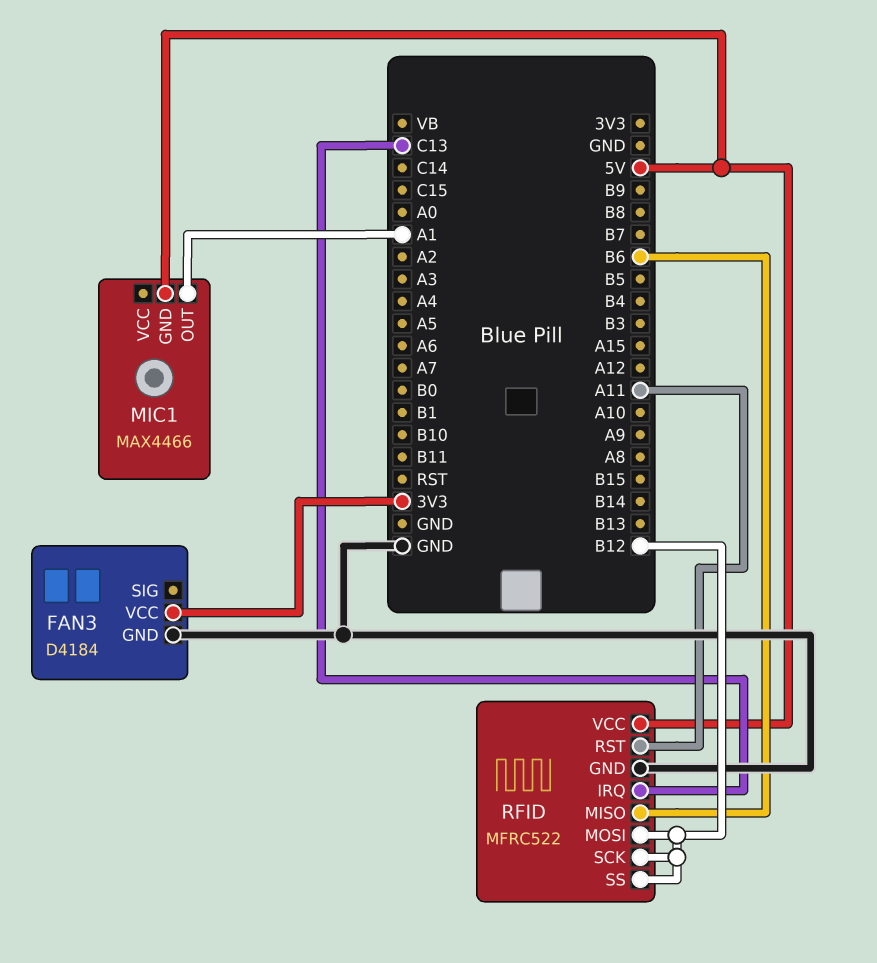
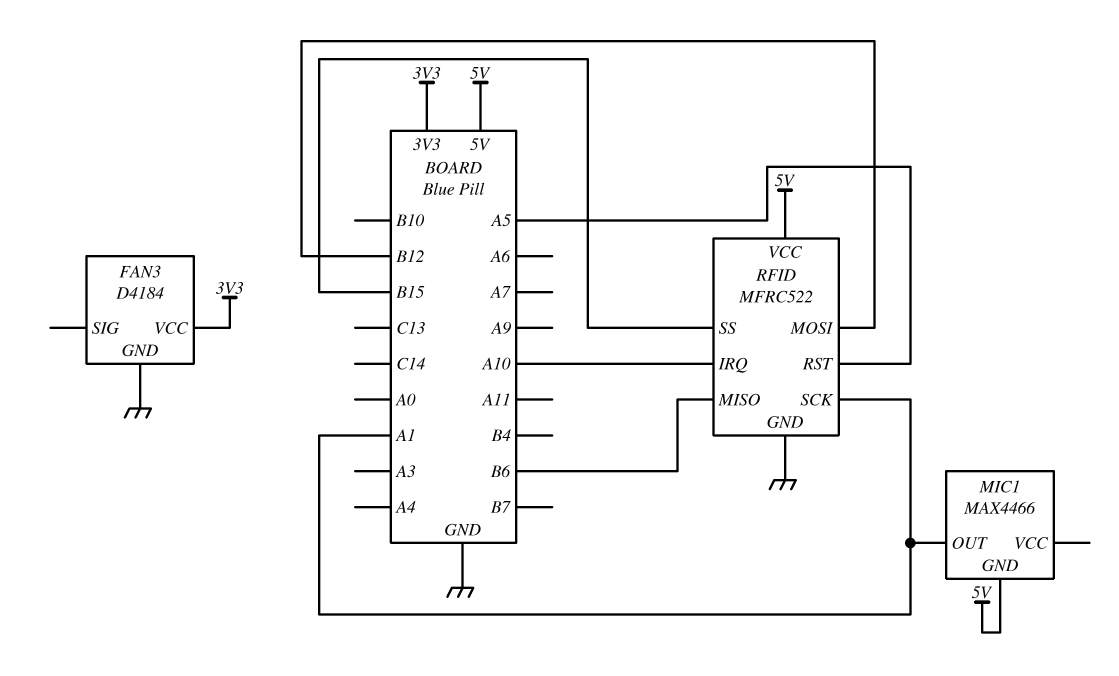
RFID pin IRQ: C13 -> A10
RFID pin RST: A11 -> A5
RFID pin SCK: B12 -> A1
RFID pin SS: B12 -> B15

